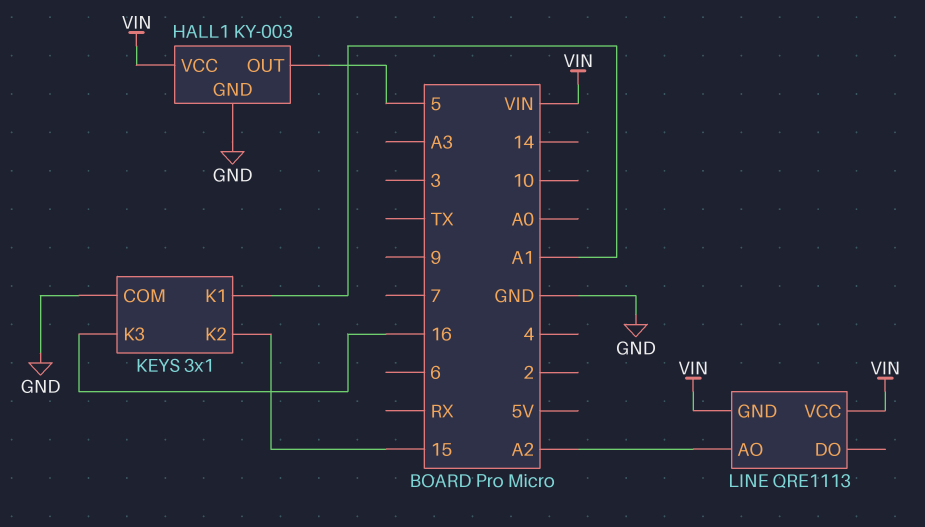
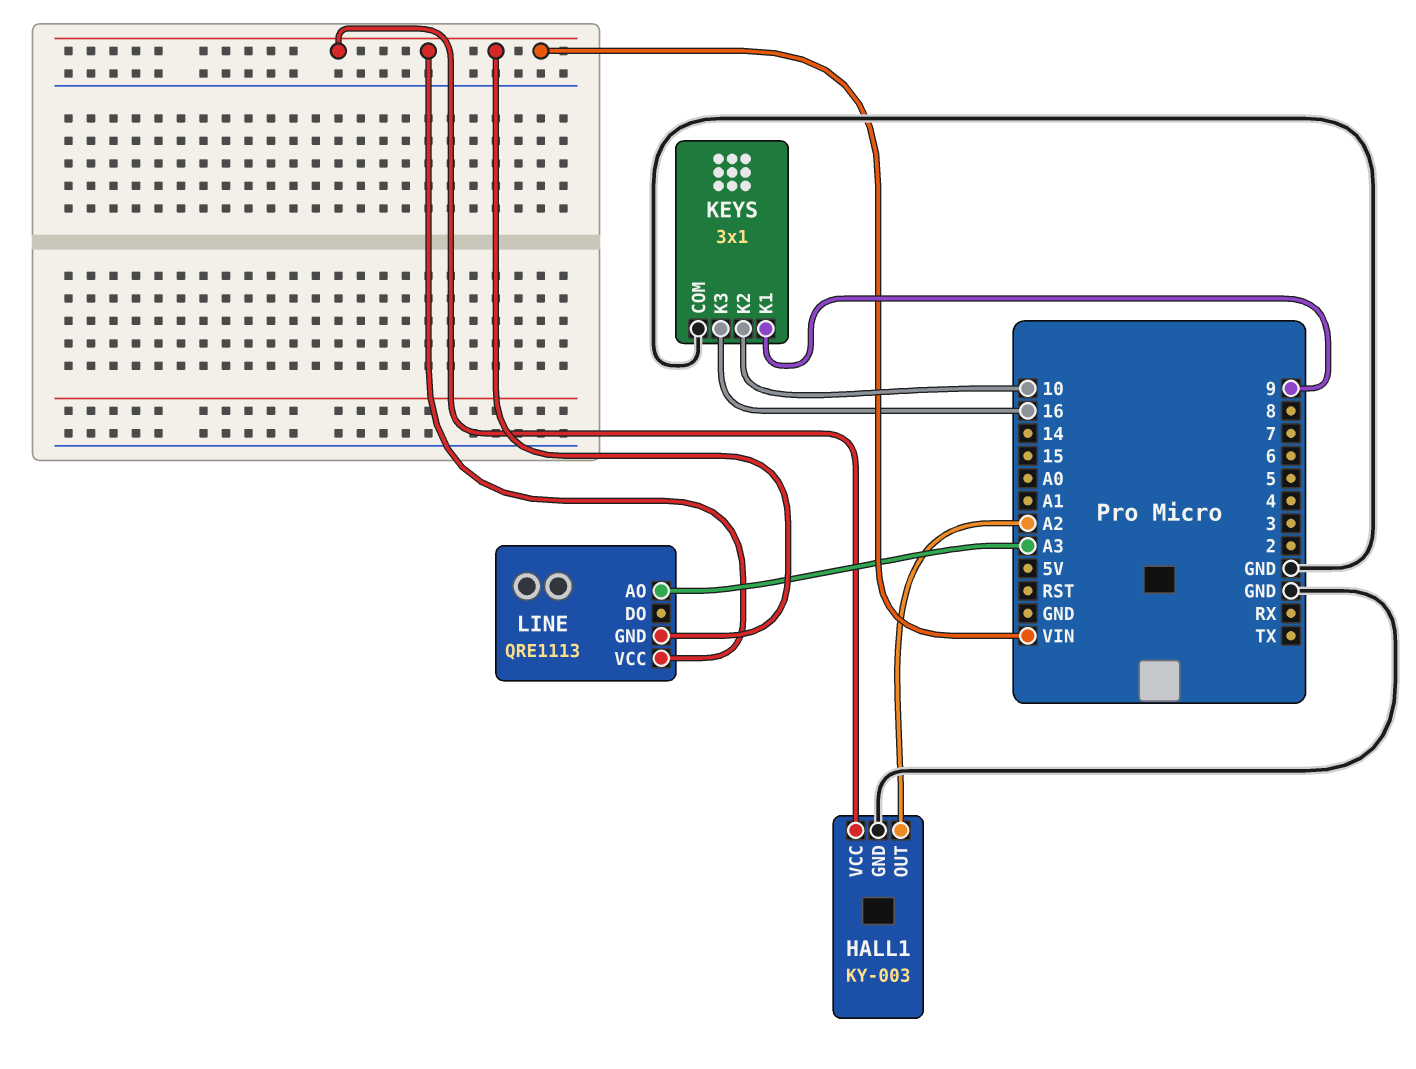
HALL1 pin OUT: 5 -> A2
KEYS pin K1: A1 -> 9
KEYS pin K2: 15 -> 10
LINE pin AO: A2 -> A3

